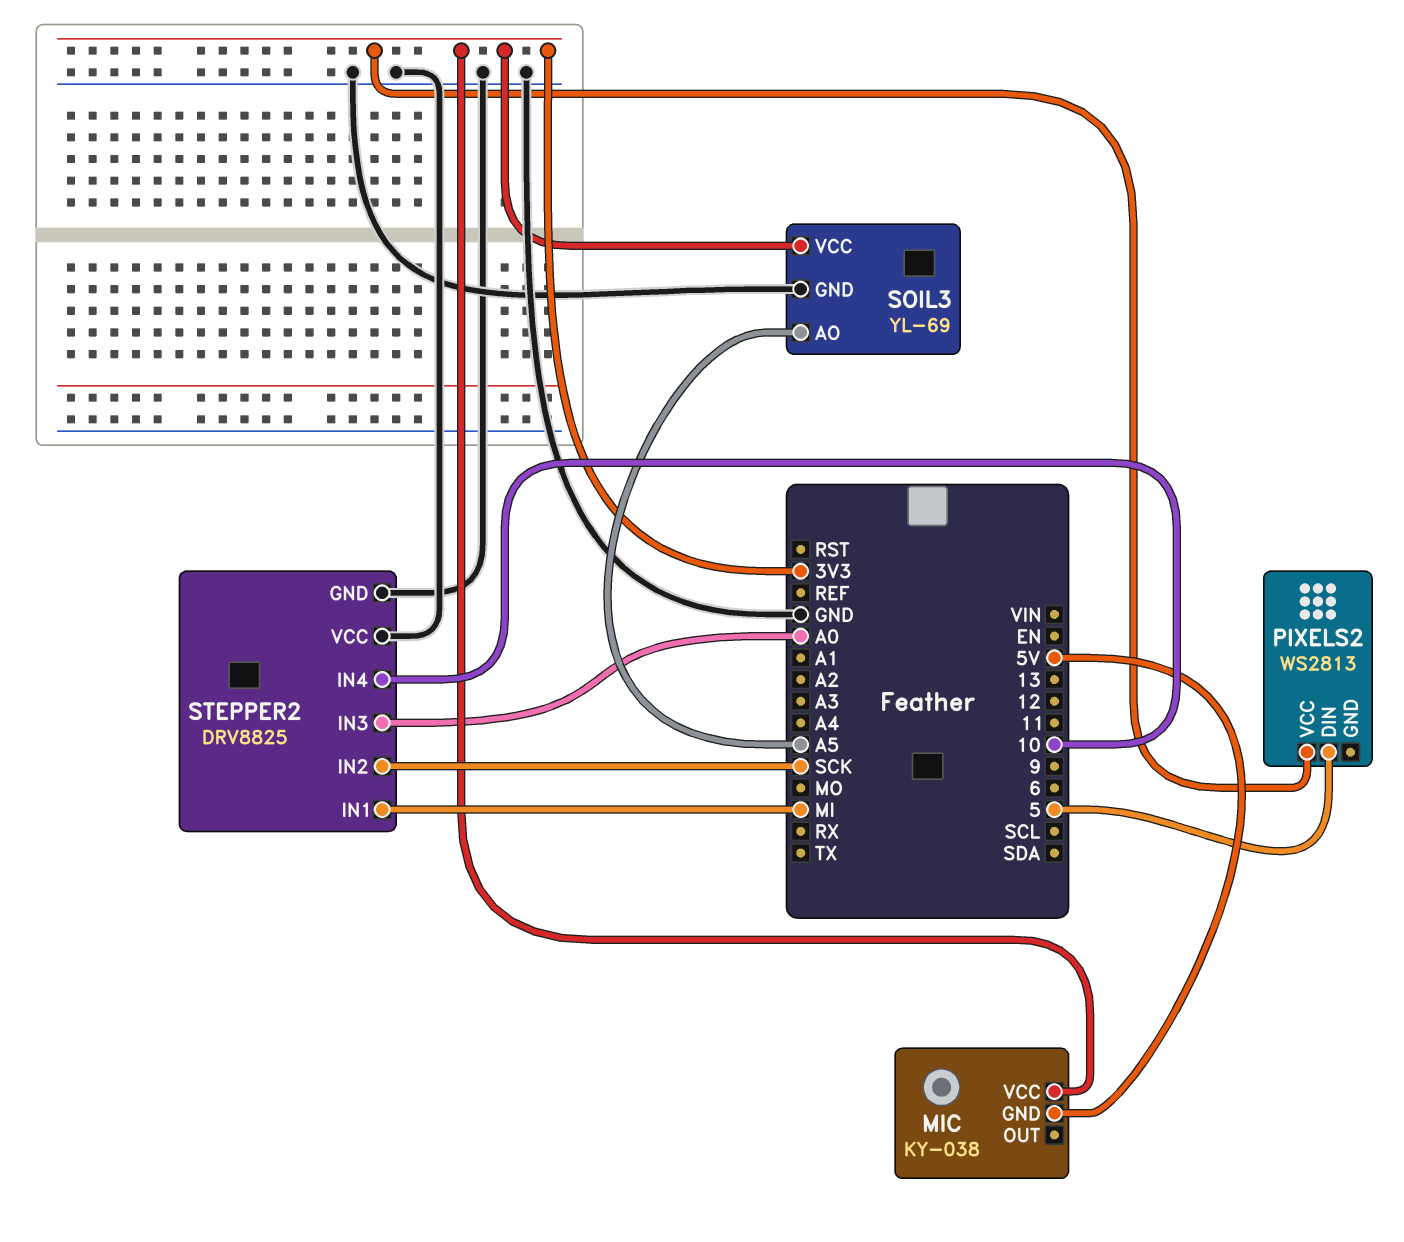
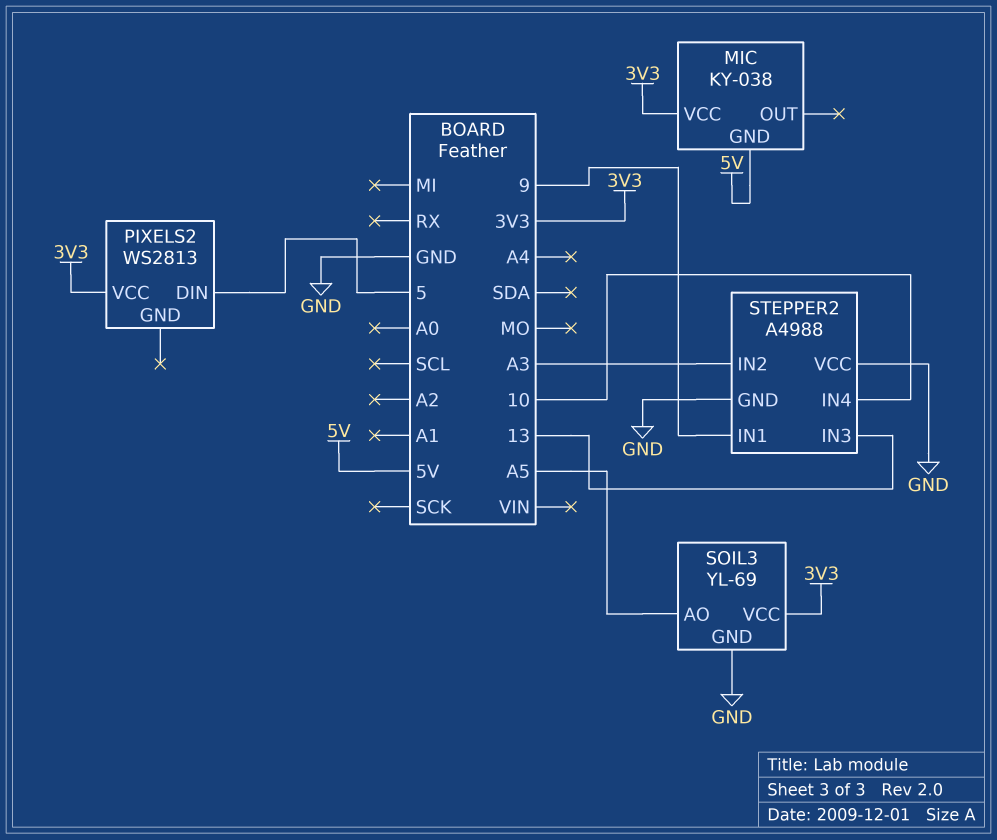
STEPPER2: DRV8825 -> A4988
STEPPER2 pin IN1: MI -> 9
STEPPER2 pin IN2: SCK -> A3
STEPPER2 pin IN3: A0 -> 13

